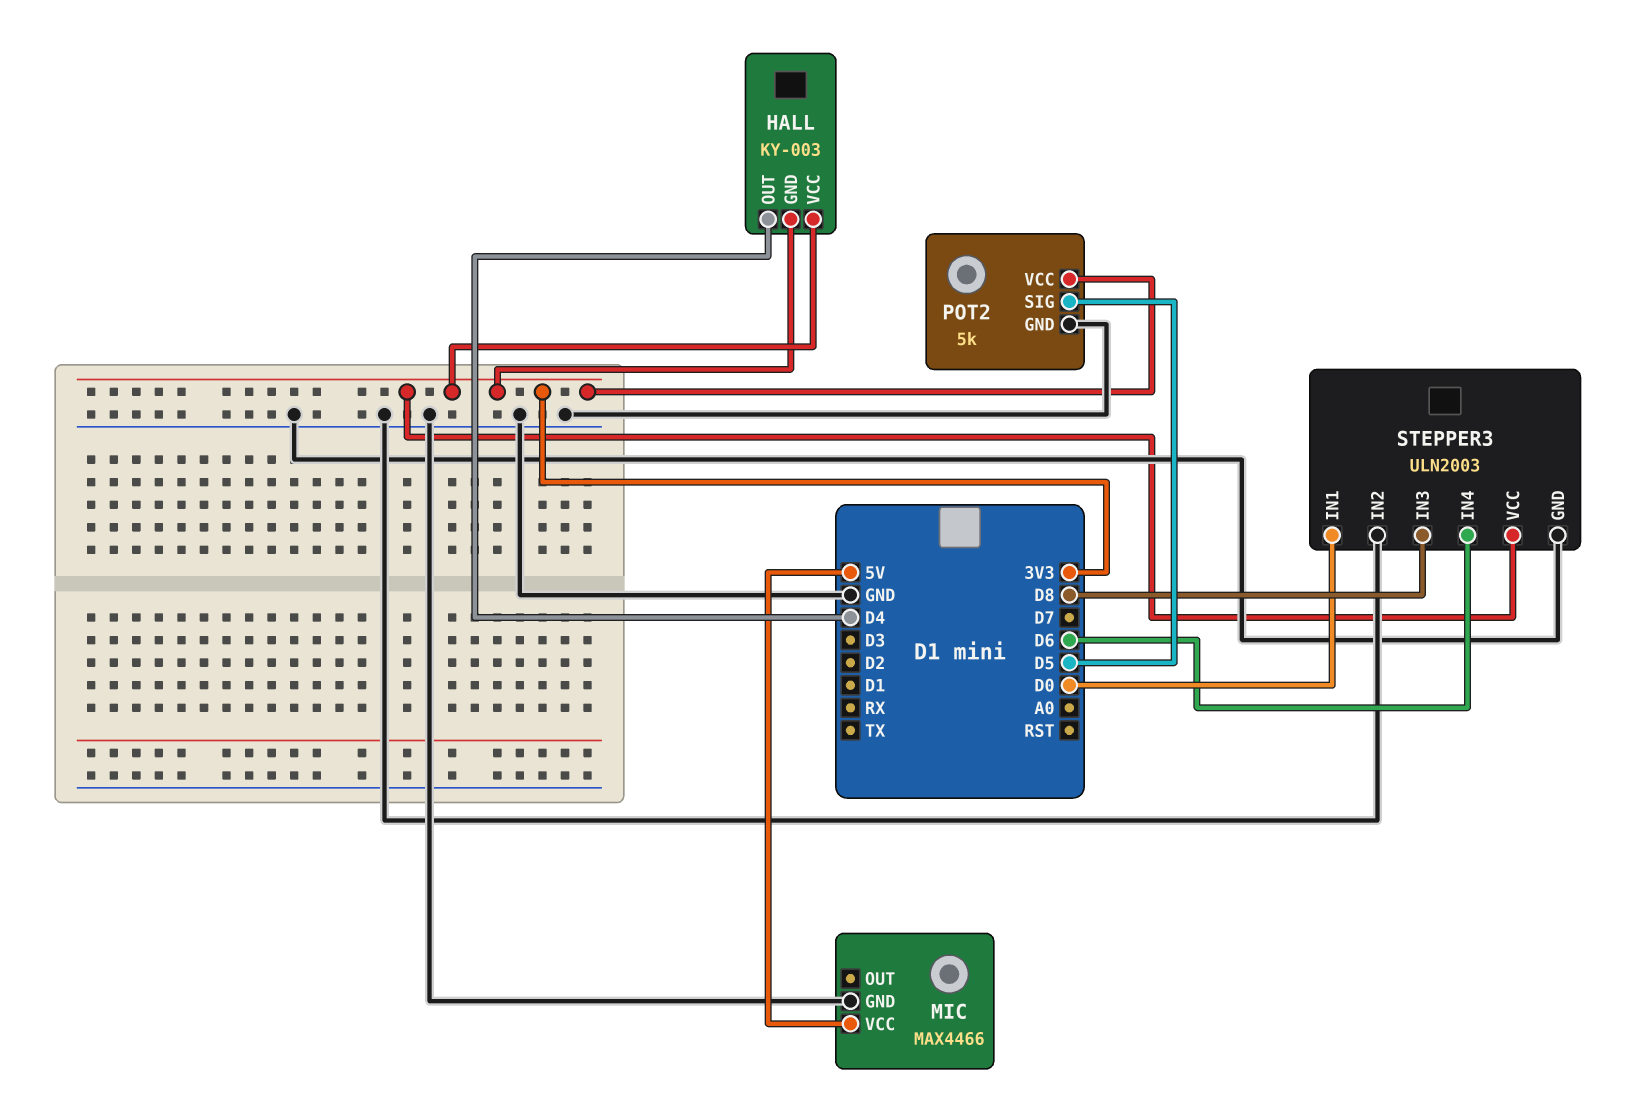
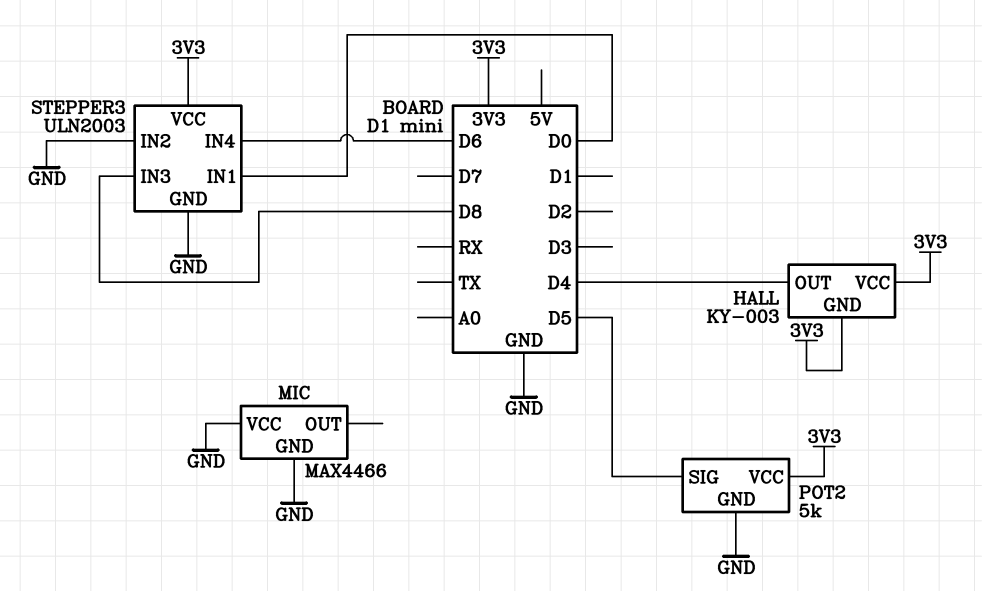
MIC pin VCC: 5V -> GND

